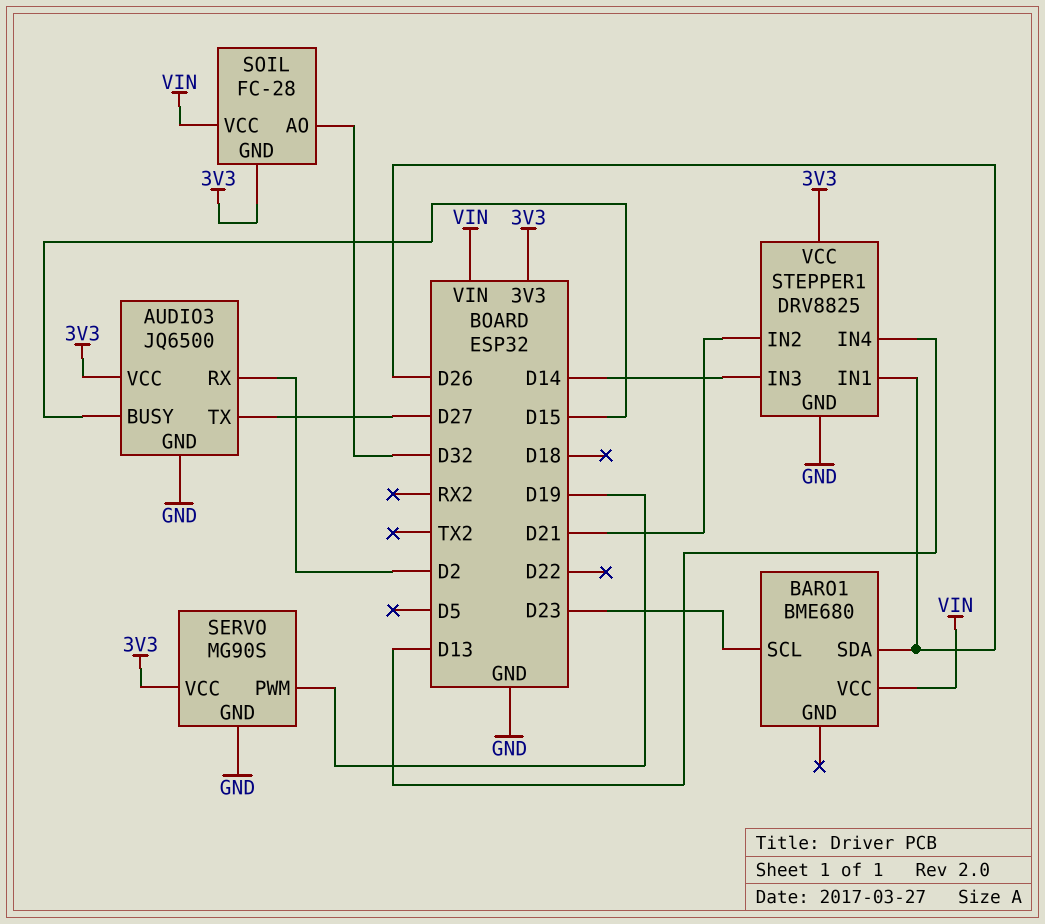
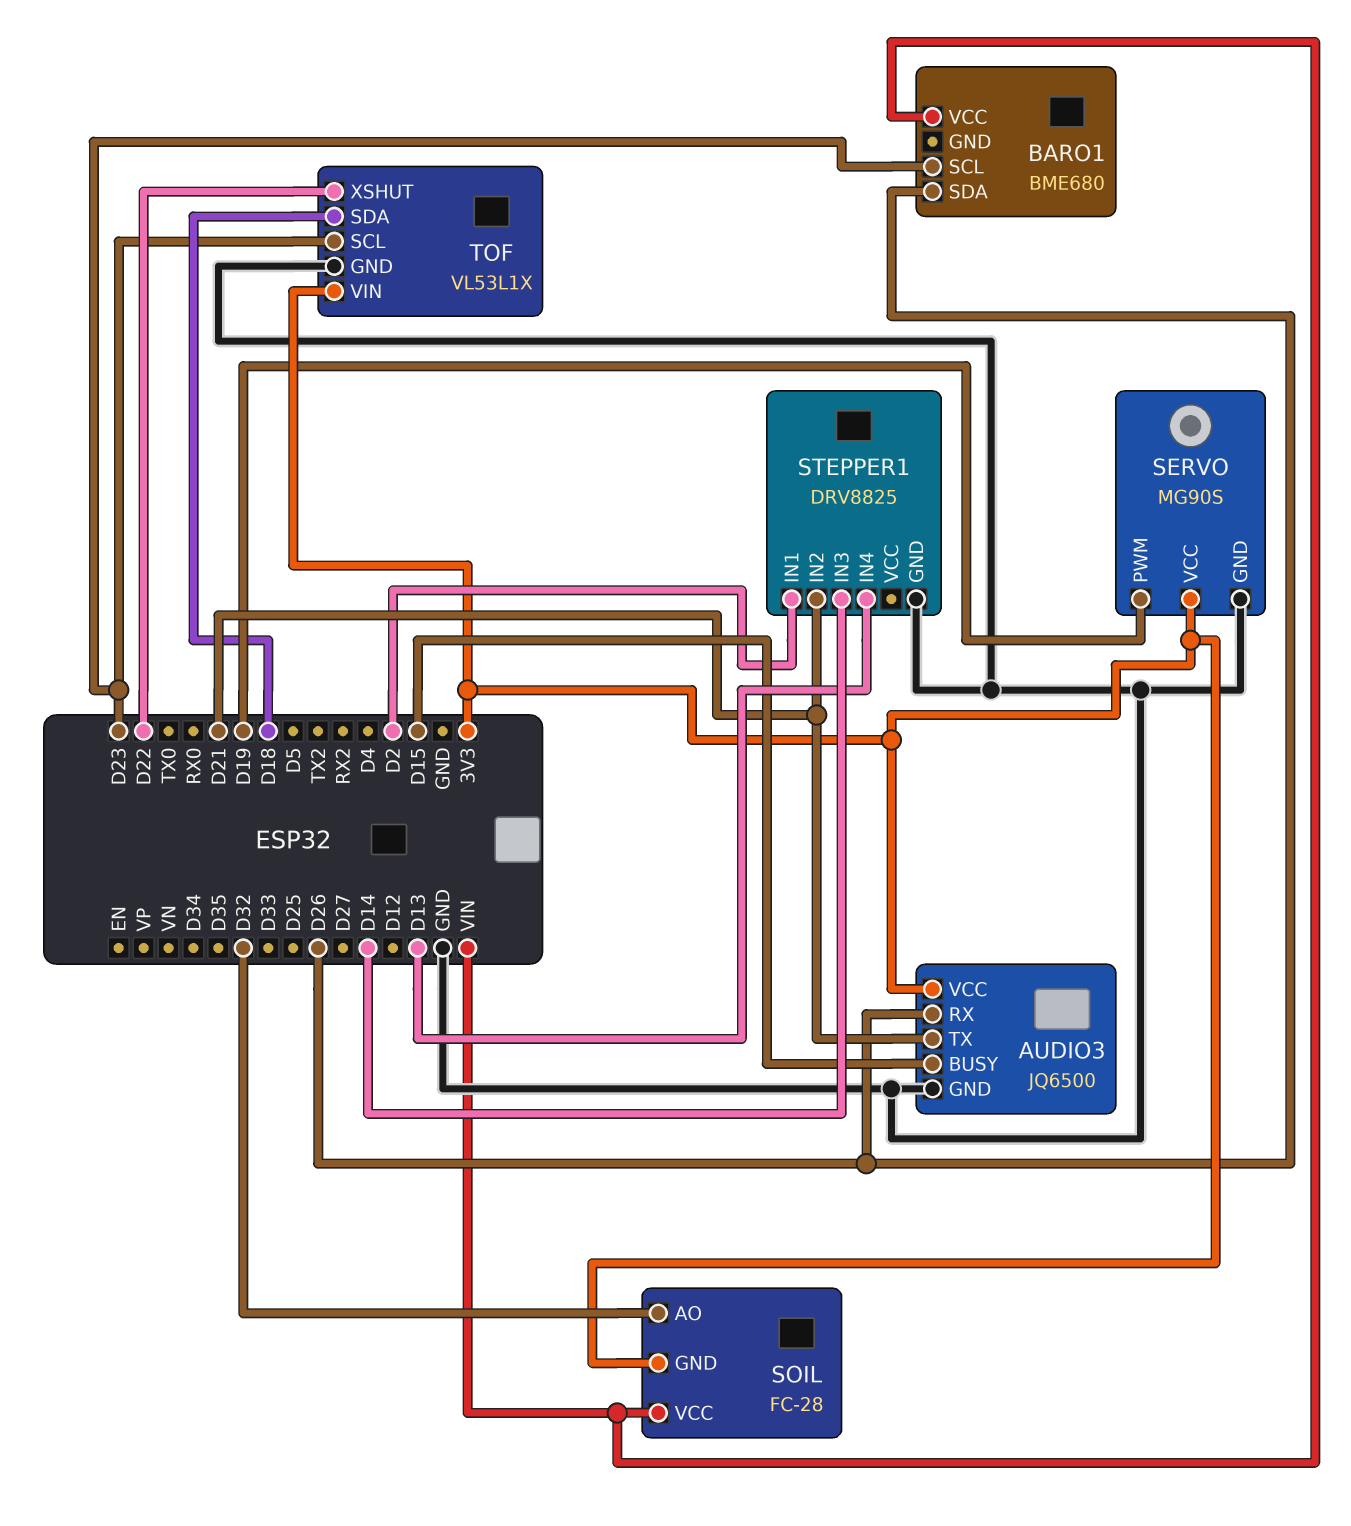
AUDIO3 pin RX: D2 -> D26
AUDIO3 pin TX: D27 -> D21
STEPPER1 pin IN1: D26 -> D2
STEPPER1 pin VCC: 3V3 -> none
TOF: none -> VL53L1X
TOF pin GND: none -> GND
TOF pin SCL: none -> D23
TOF pin SDA: none -> D18
TOF pin VIN: none -> 3V3
TOF pin XSHUT: none -> D22

